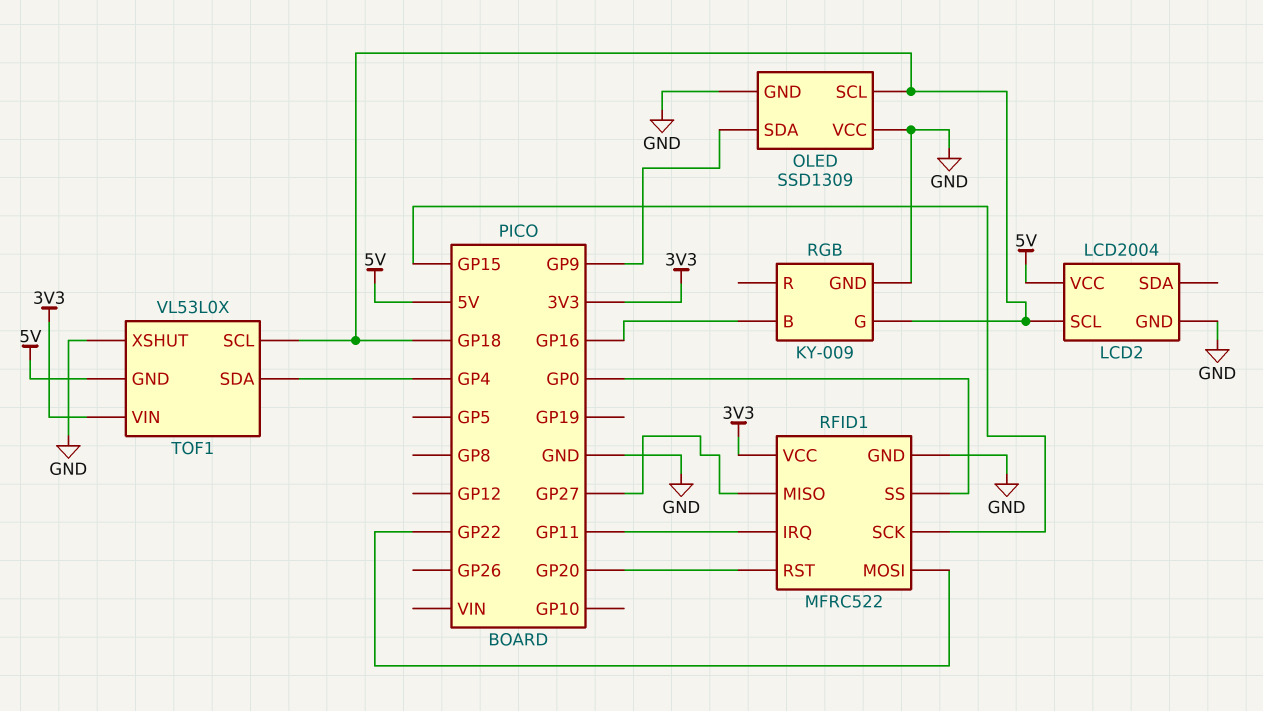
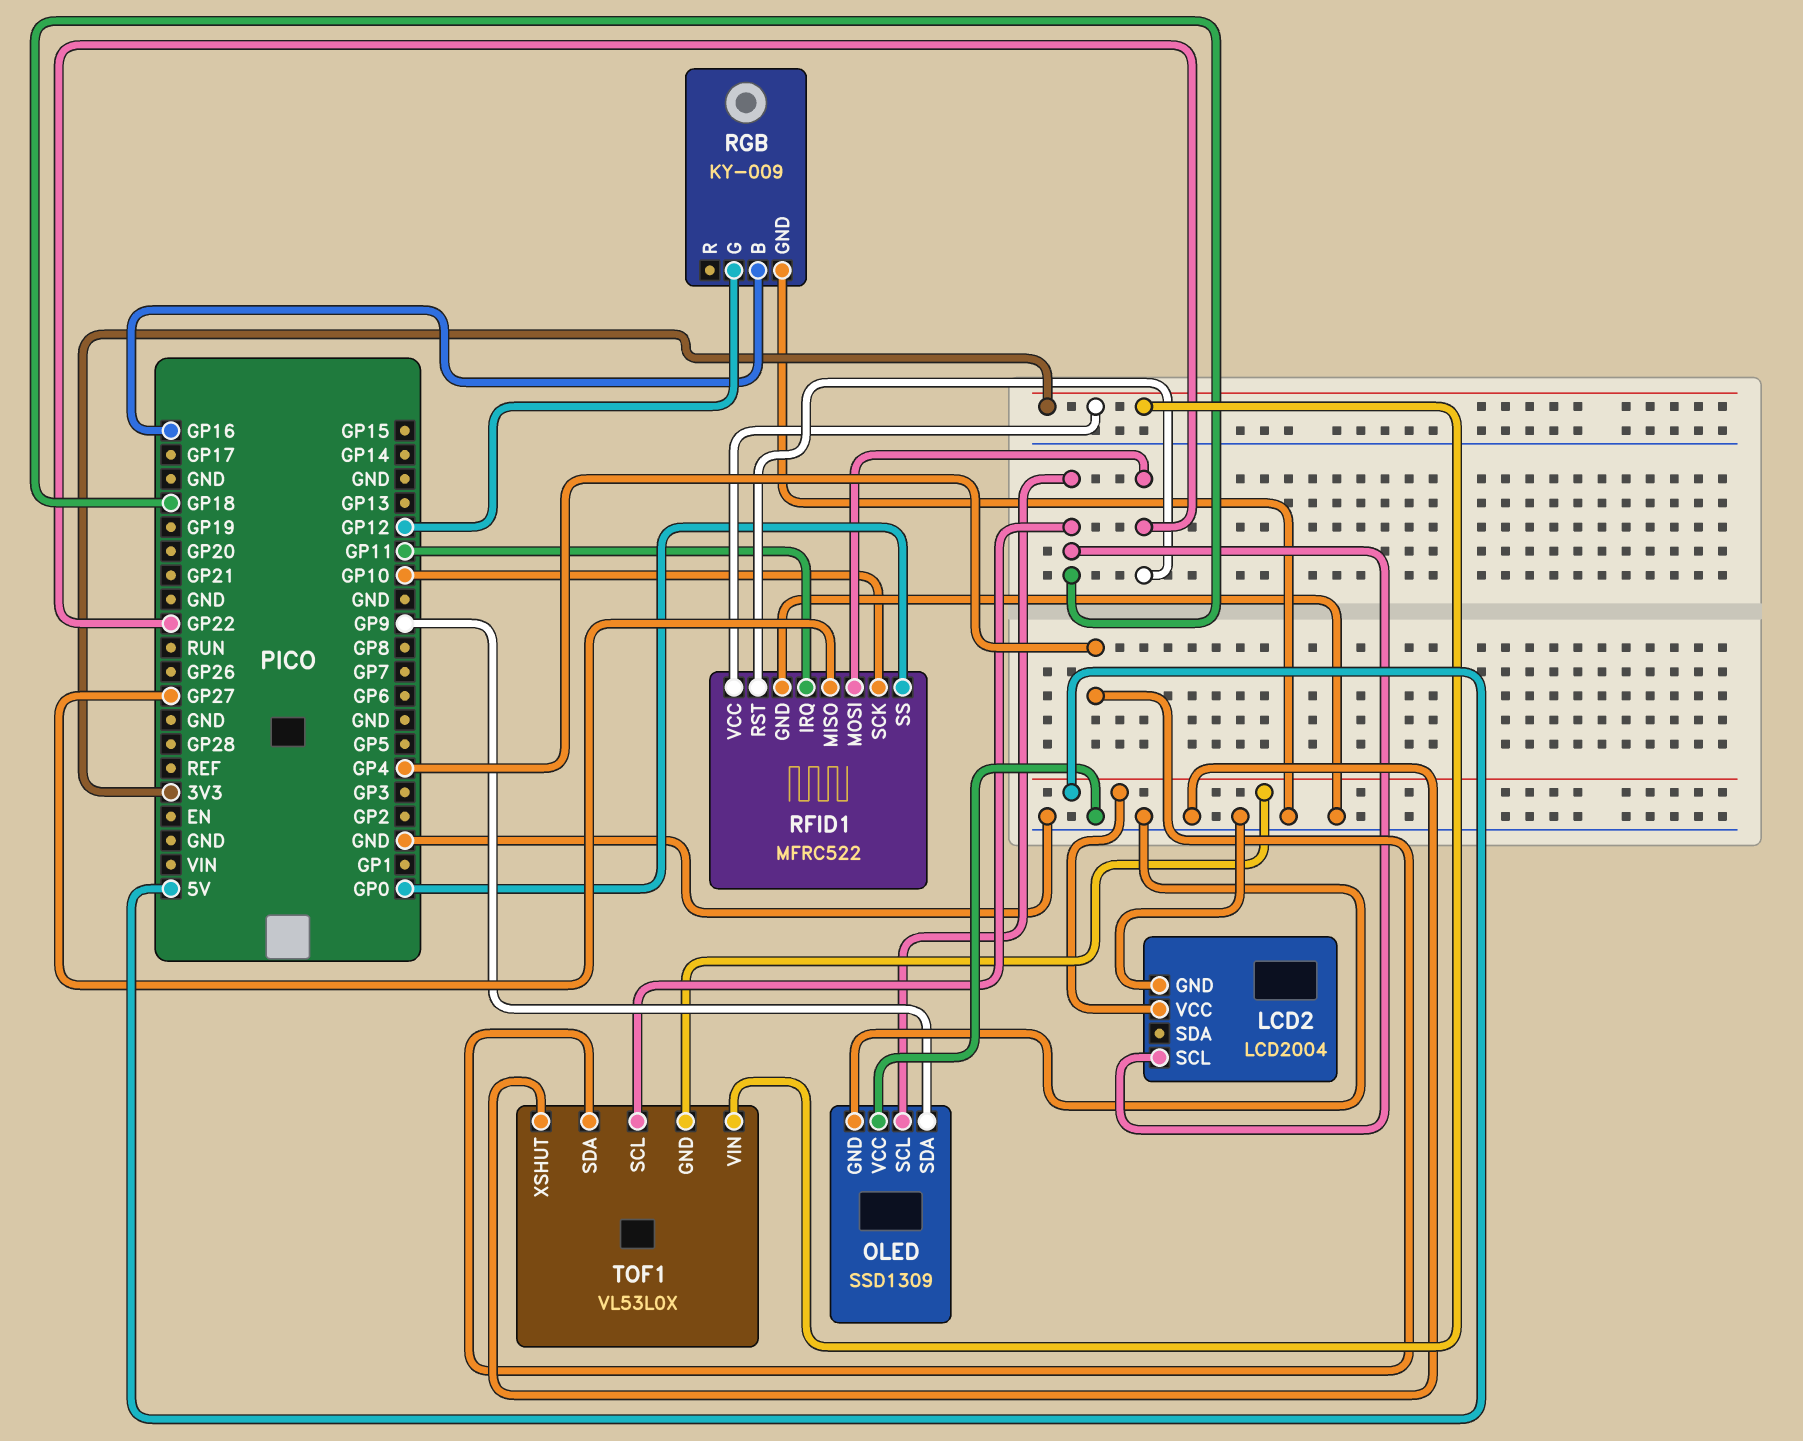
RFID1 pin RST: GP20 -> GP22
RFID1 pin SCK: GP15 -> GP10
RGB pin G: GP18 -> GP12

